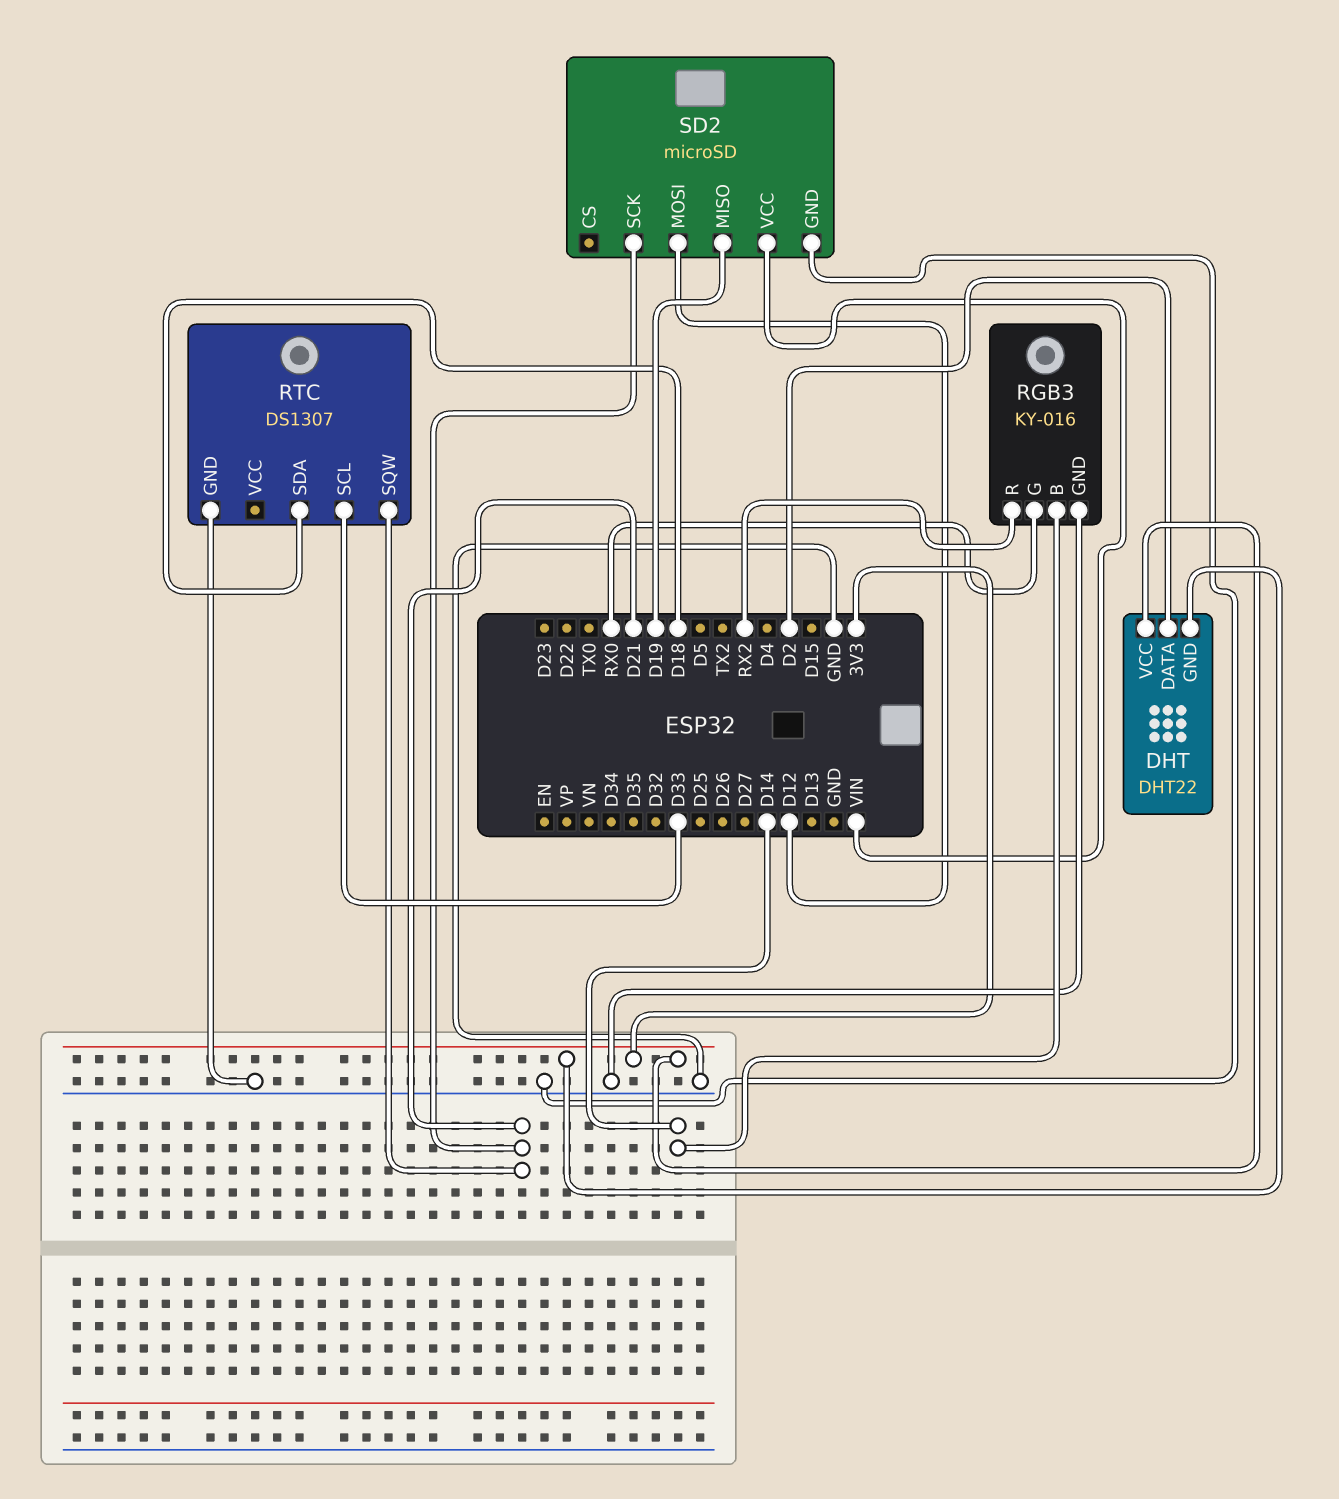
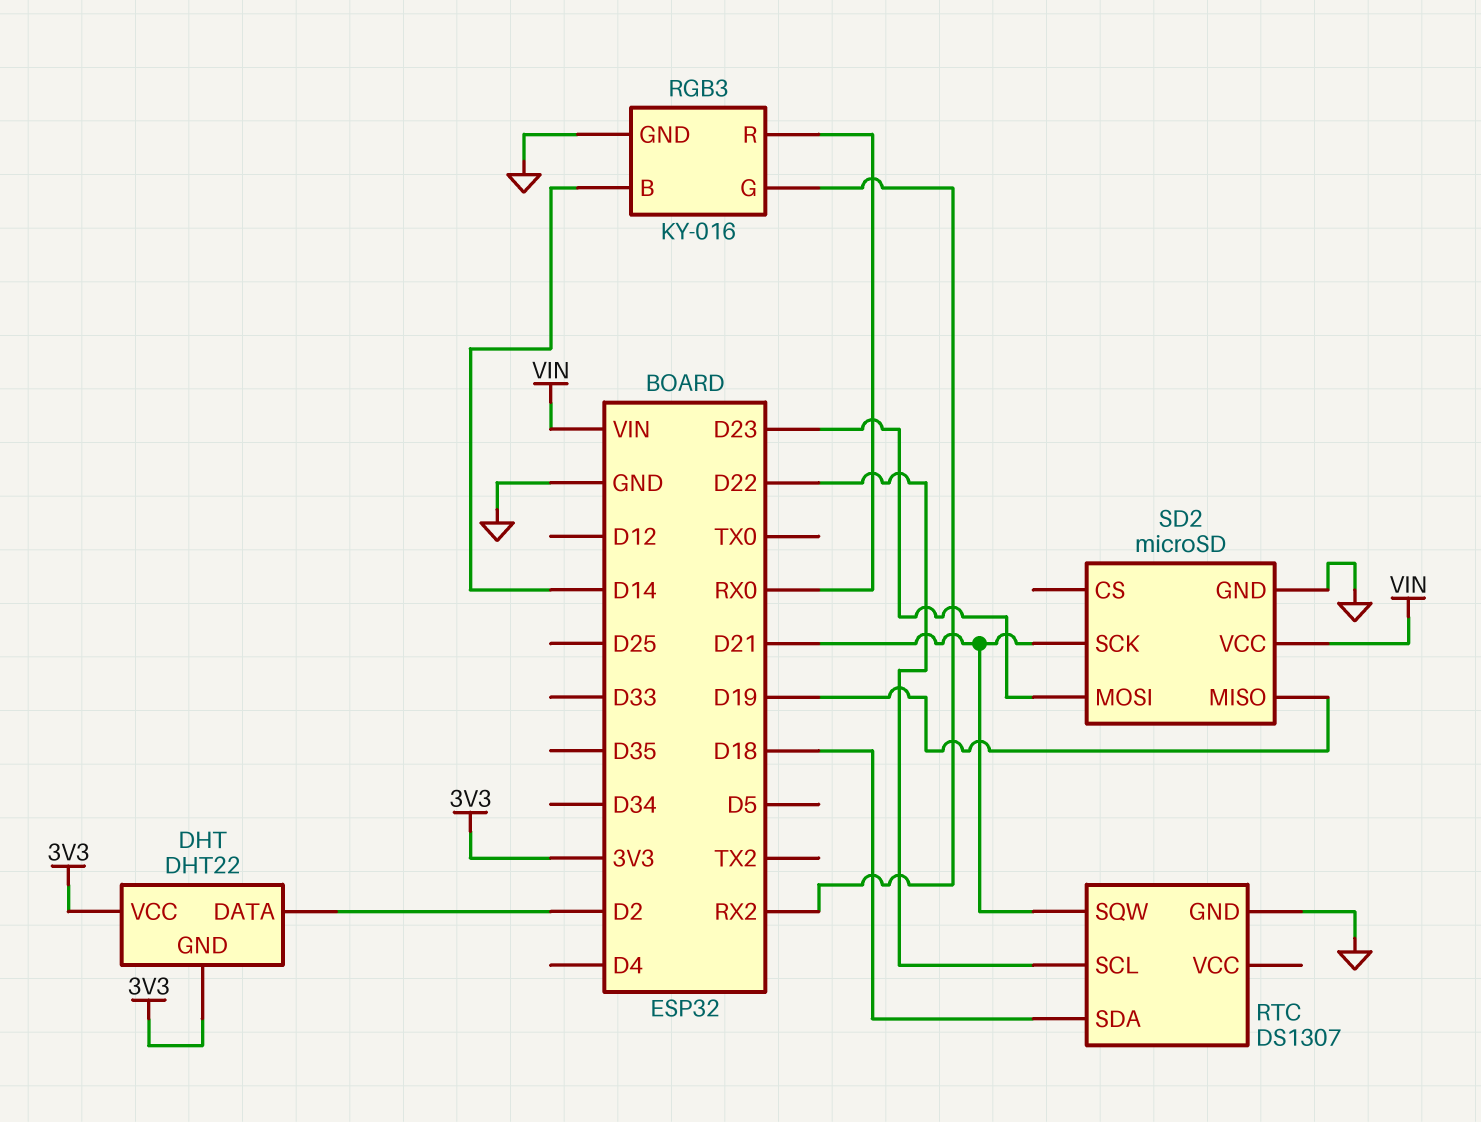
RGB3 pin G: RX0 -> RX2
RGB3 pin R: RX2 -> RX0
RTC pin SCL: D33 -> D22
SD2 pin MOSI: D12 -> D23

